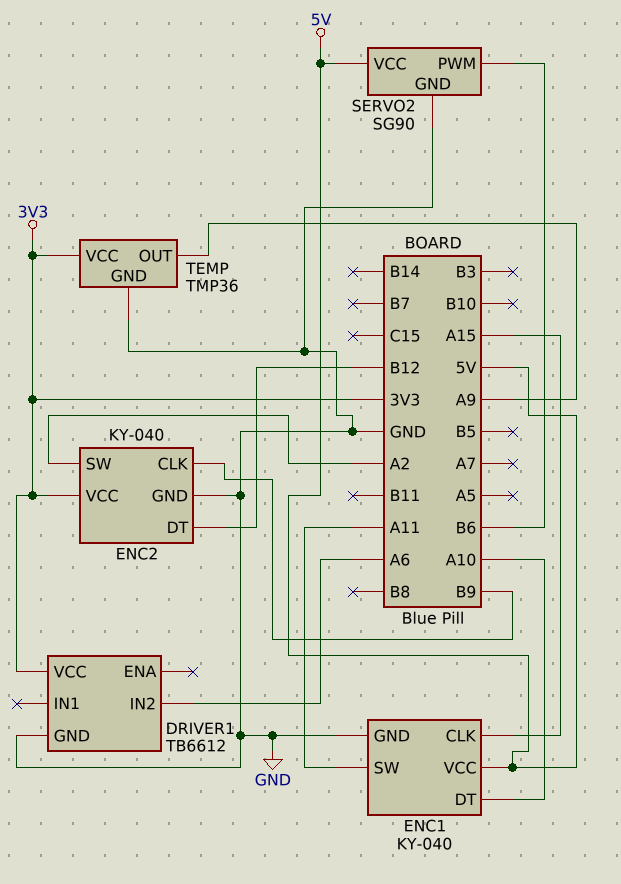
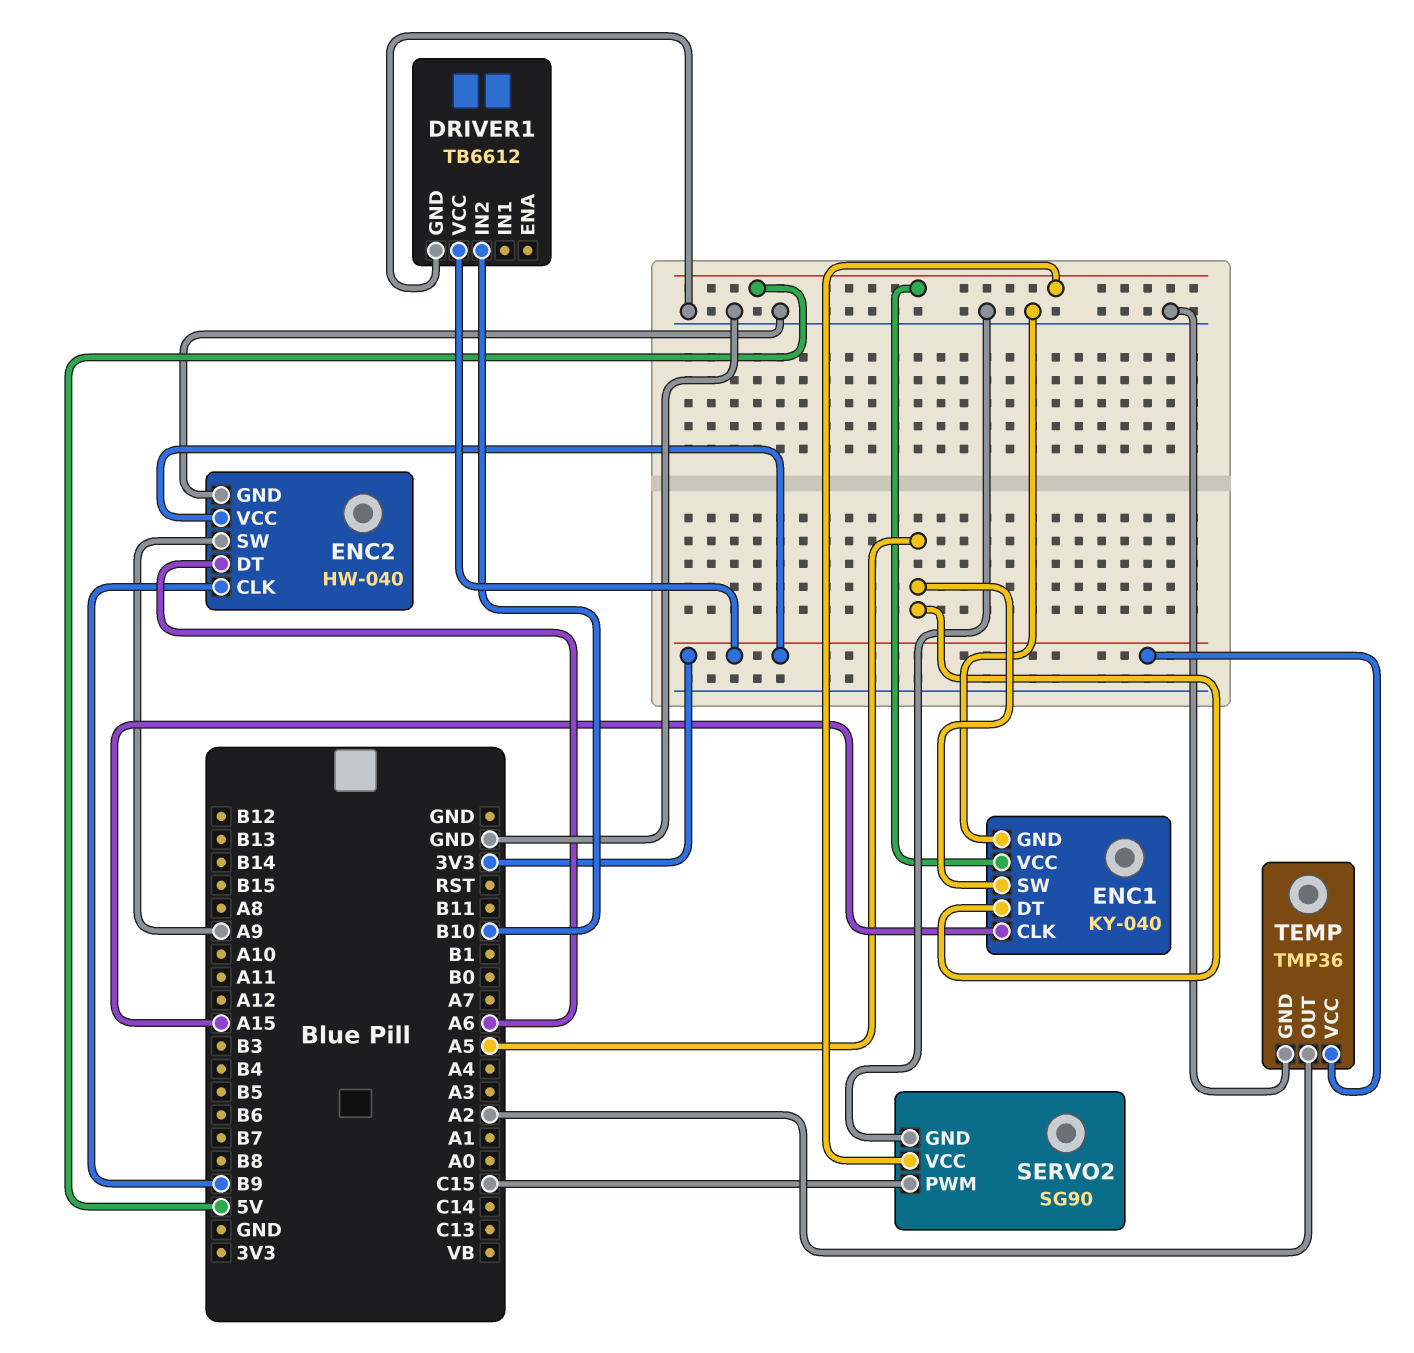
DRIVER1 pin IN2: A6 -> B10
ENC1 pin DT: A10 -> A5
ENC1 pin SW: A11 -> A5
ENC2: KY-040 -> HW-040
ENC2 pin DT: B12 -> A6
ENC2 pin SW: A2 -> A9
SERVO2 pin PWM: B6 -> C15
TEMP pin OUT: A9 -> A2

